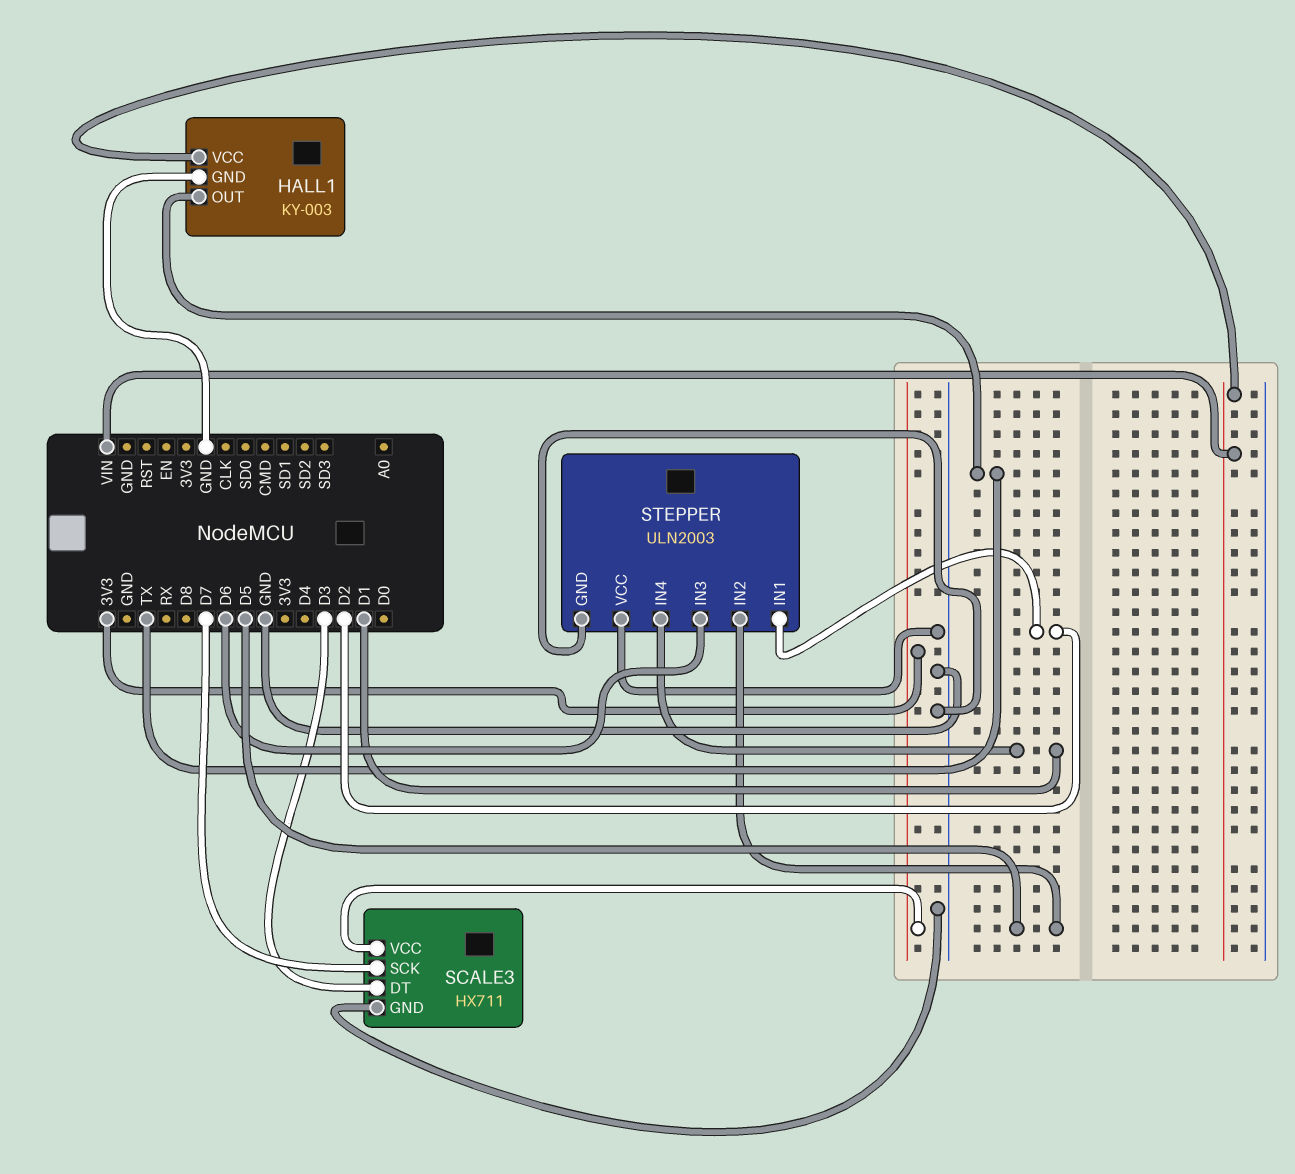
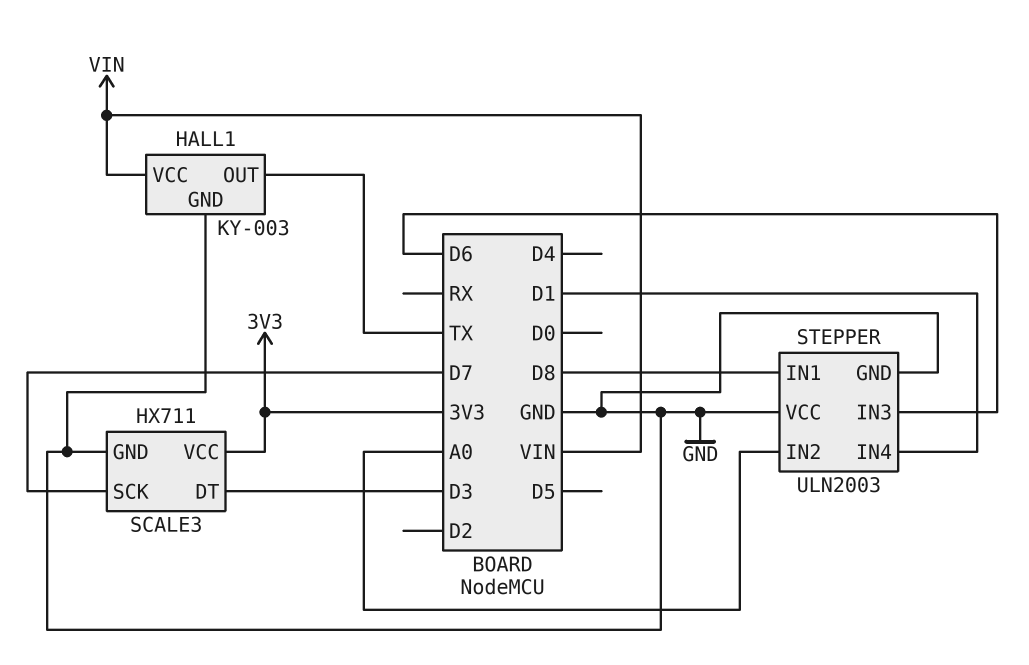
STEPPER pin IN1: D2 -> D8
STEPPER pin IN2: D5 -> A0

